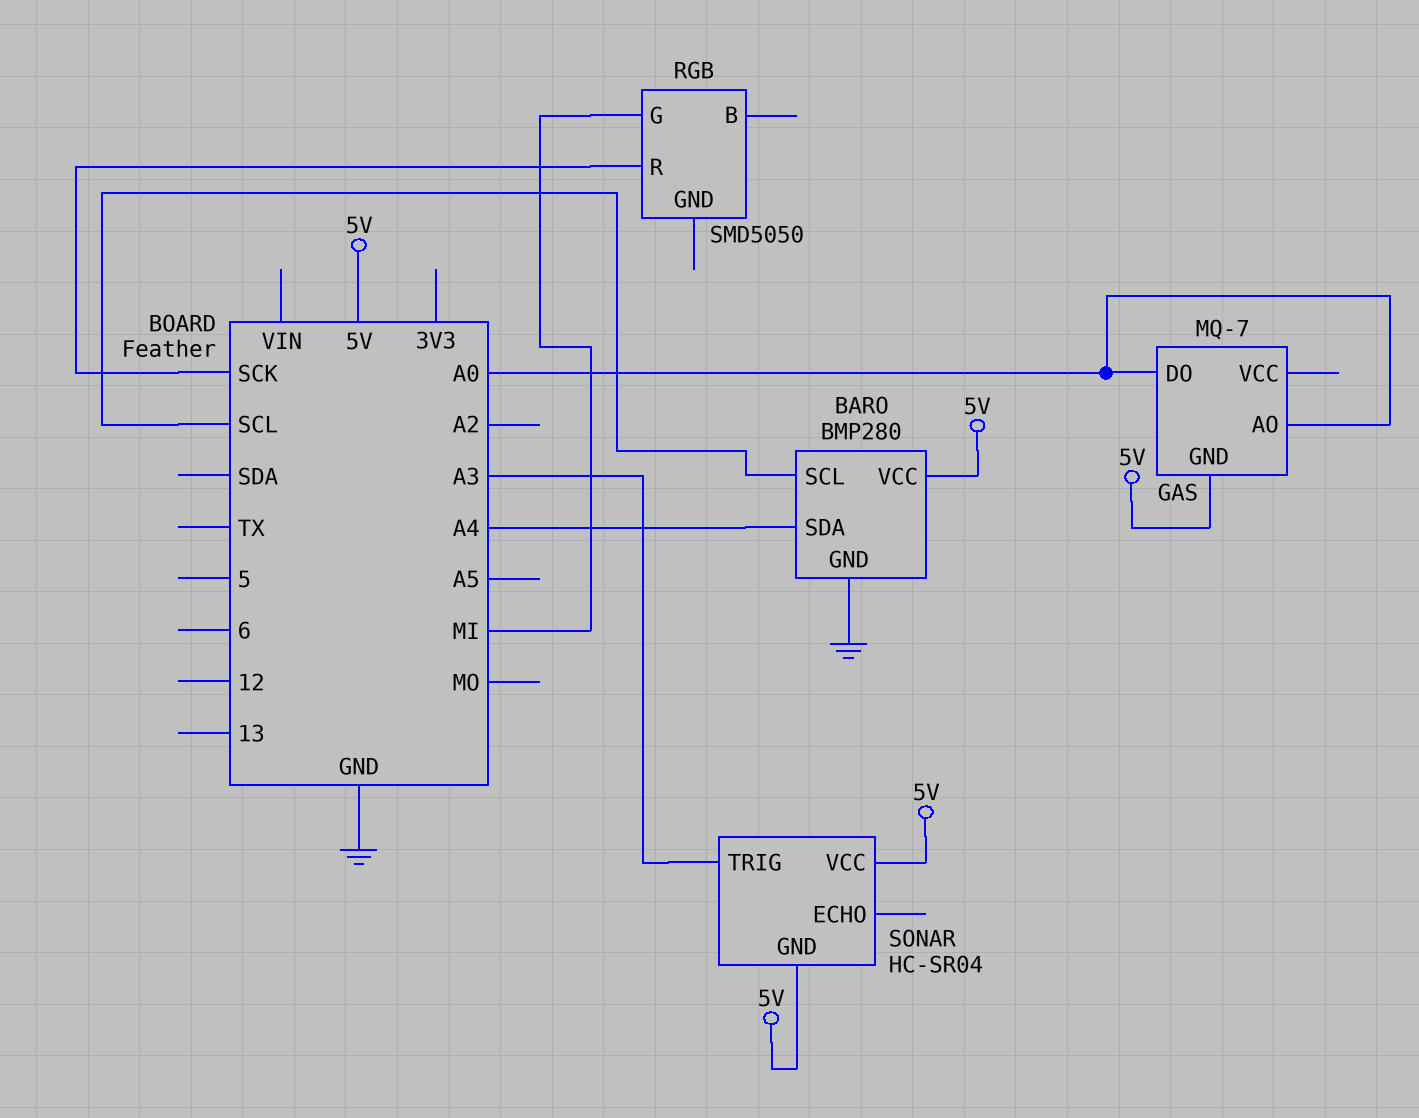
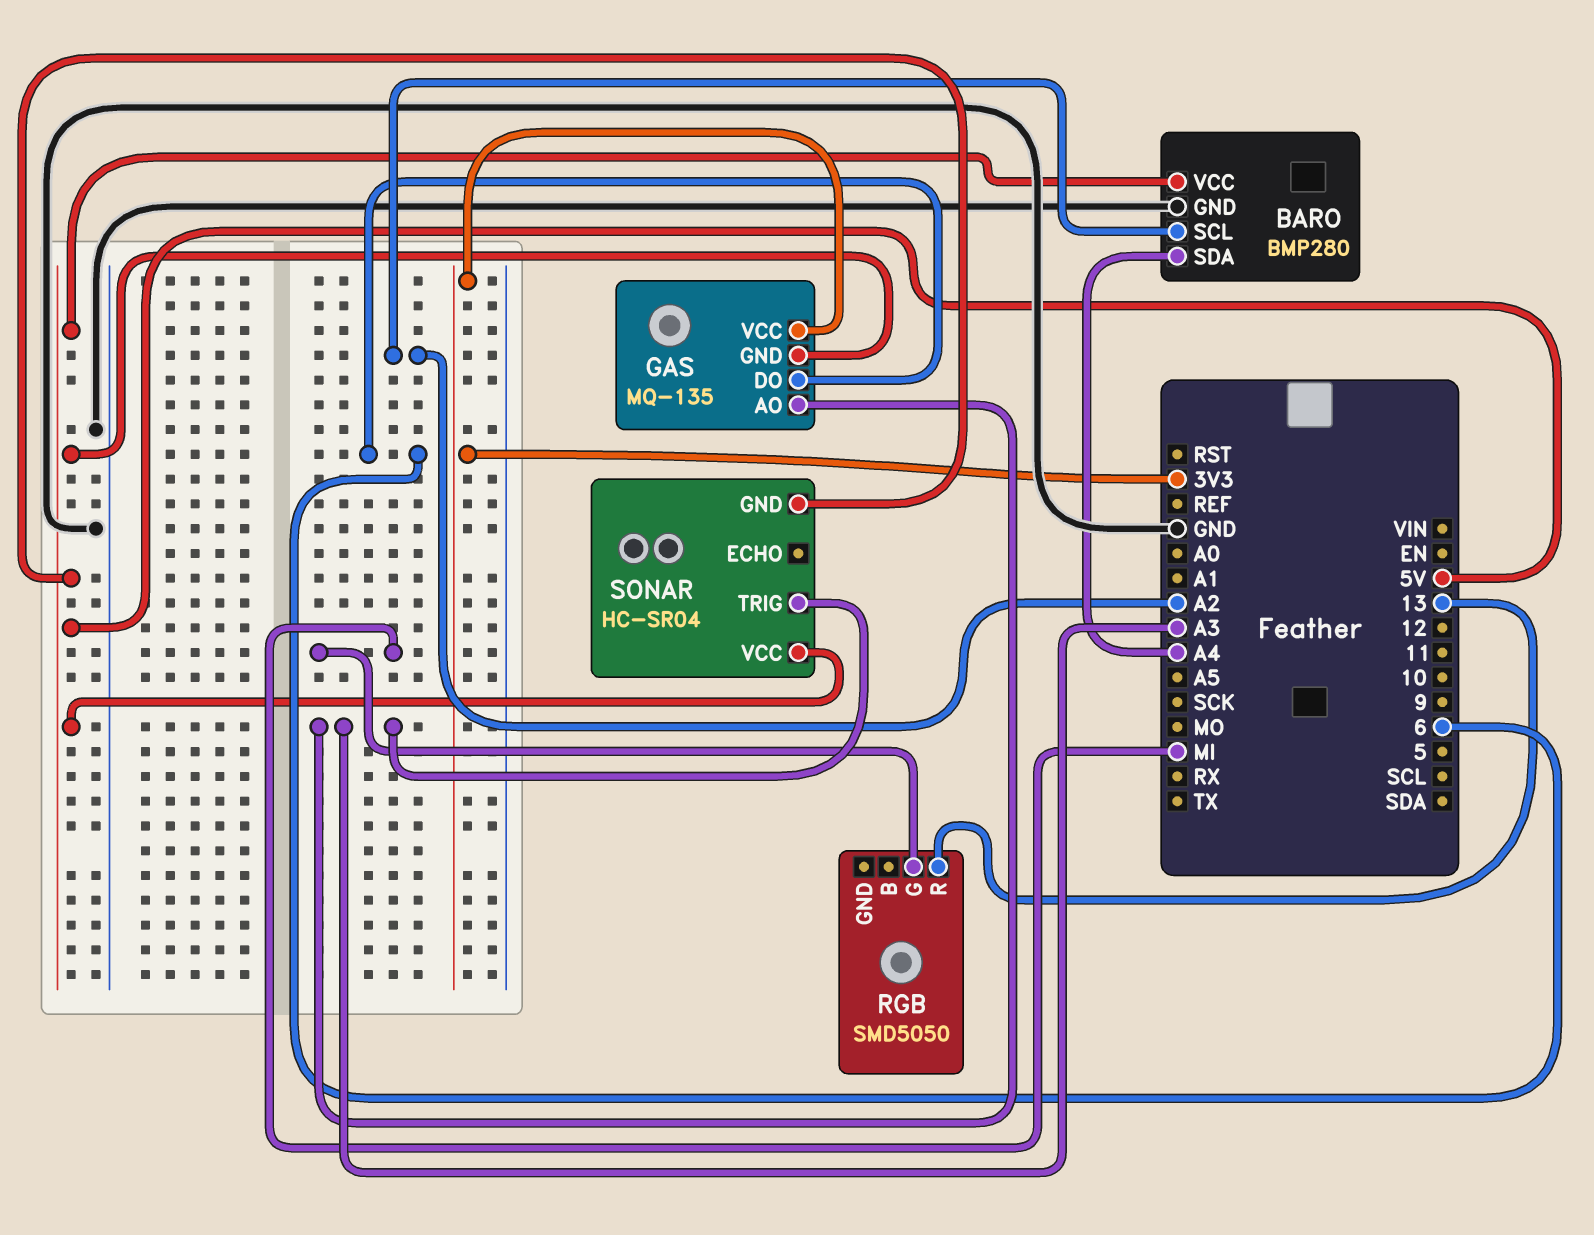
BARO pin SCL: SCL -> A2
GAS: MQ-7 -> MQ-135
GAS pin AO: A0 -> A3
GAS pin DO: A0 -> 6
GAS pin VCC: none -> 3V3
RGB pin R: SCK -> 13

